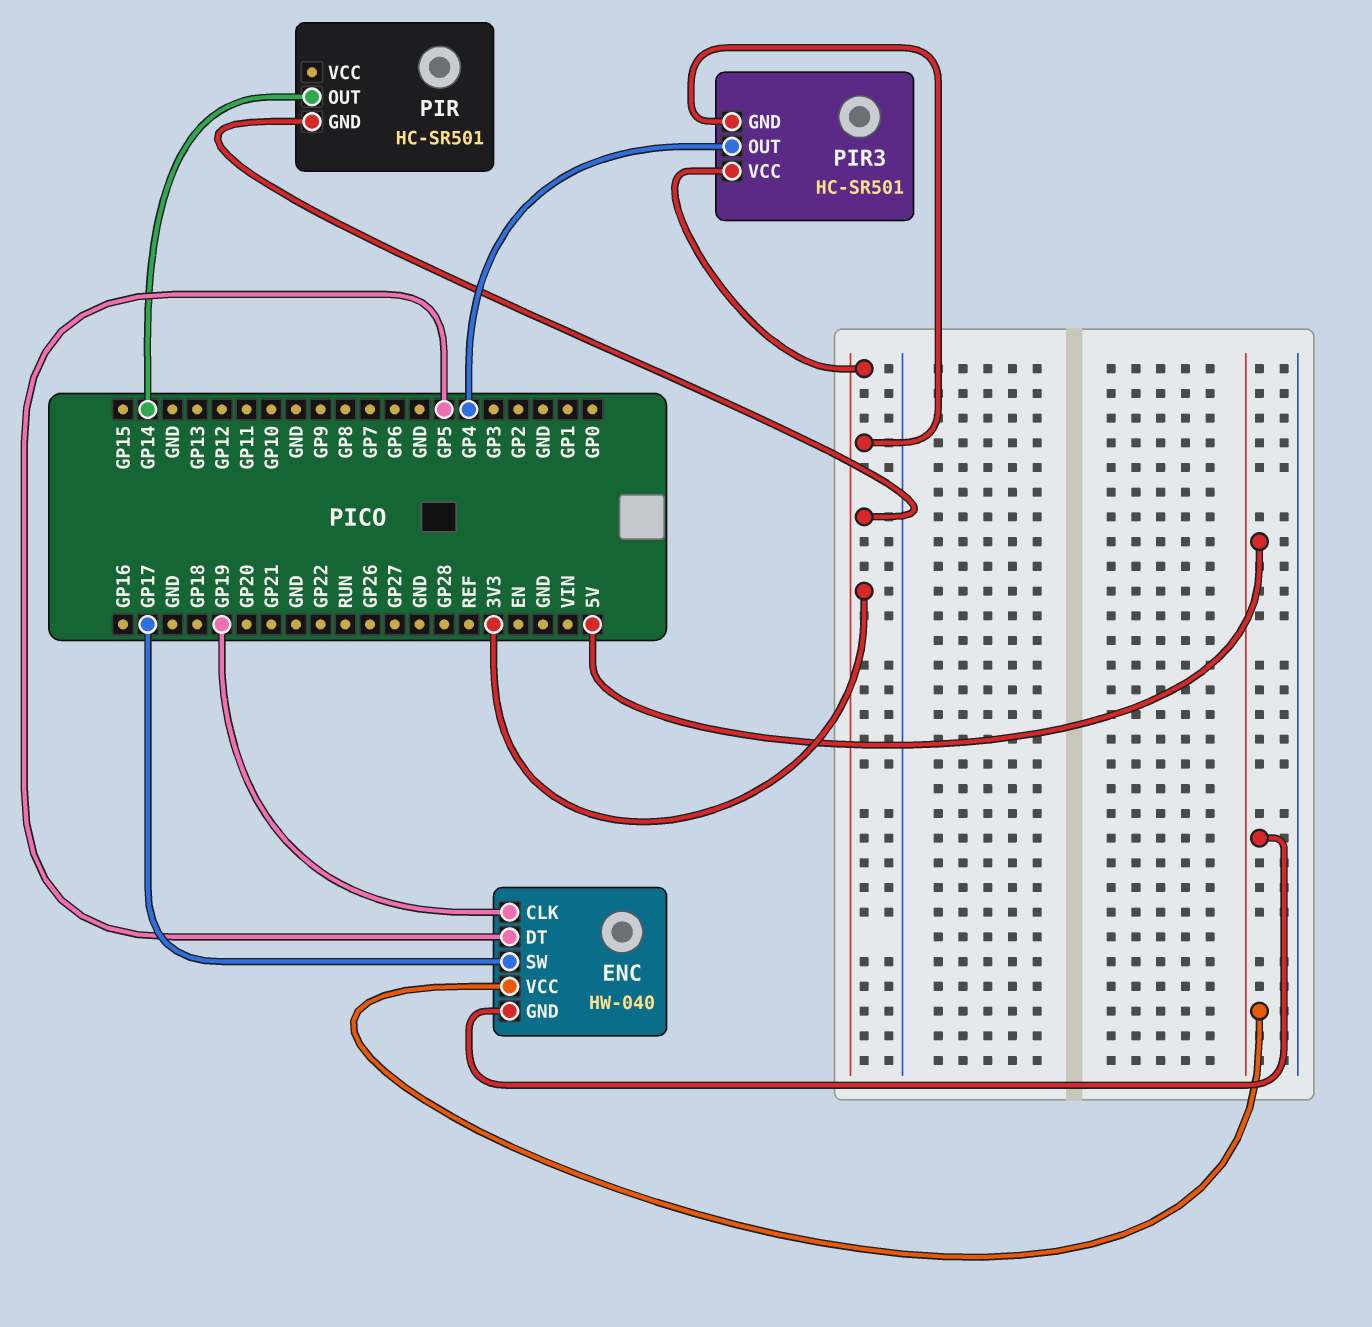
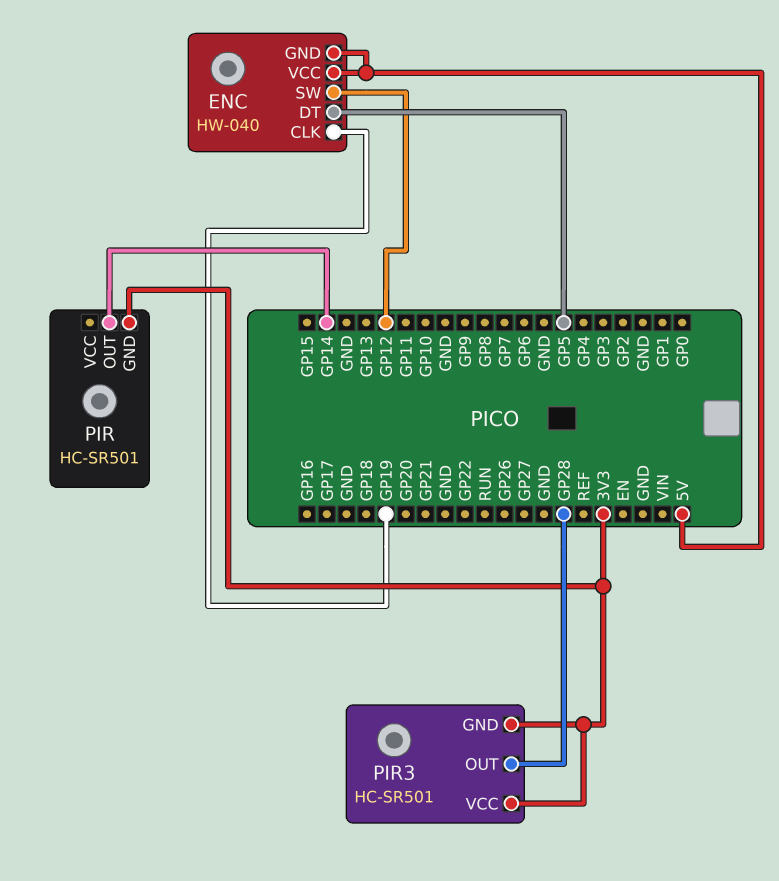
ENC pin SW: GP17 -> GP12
PIR3 pin OUT: GP4 -> GP28

